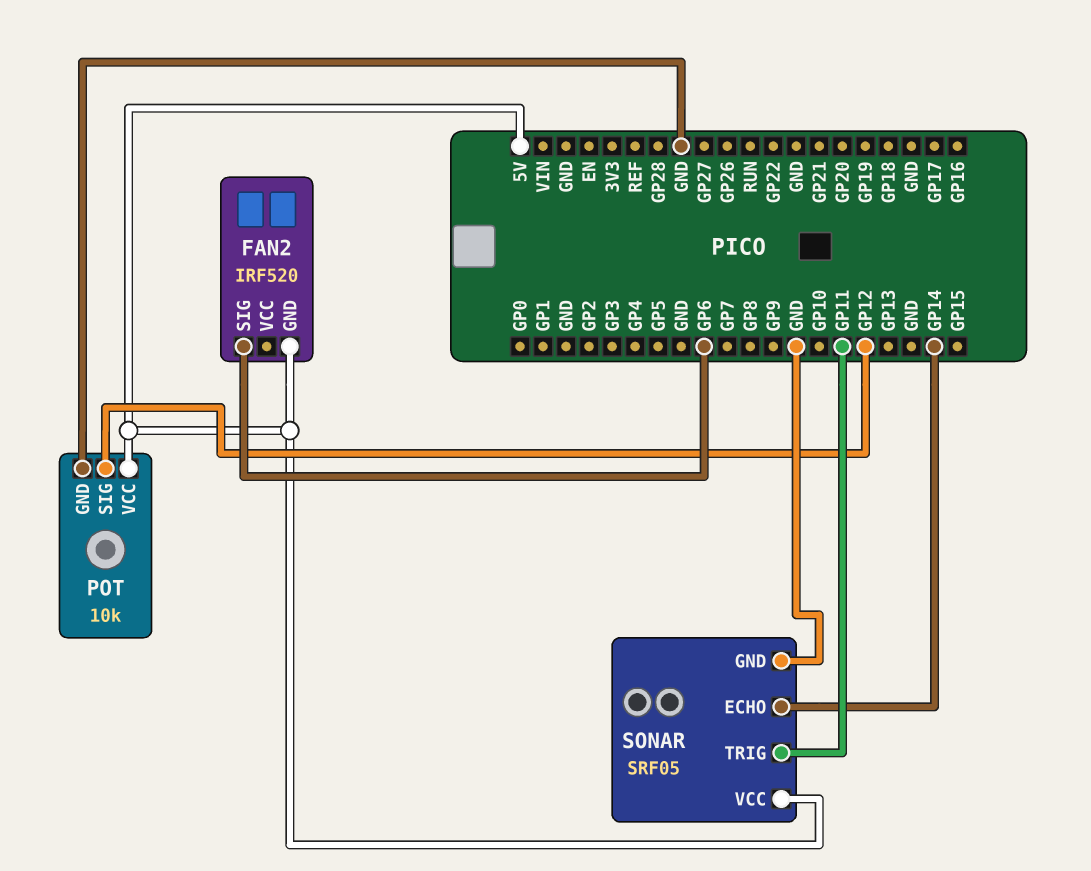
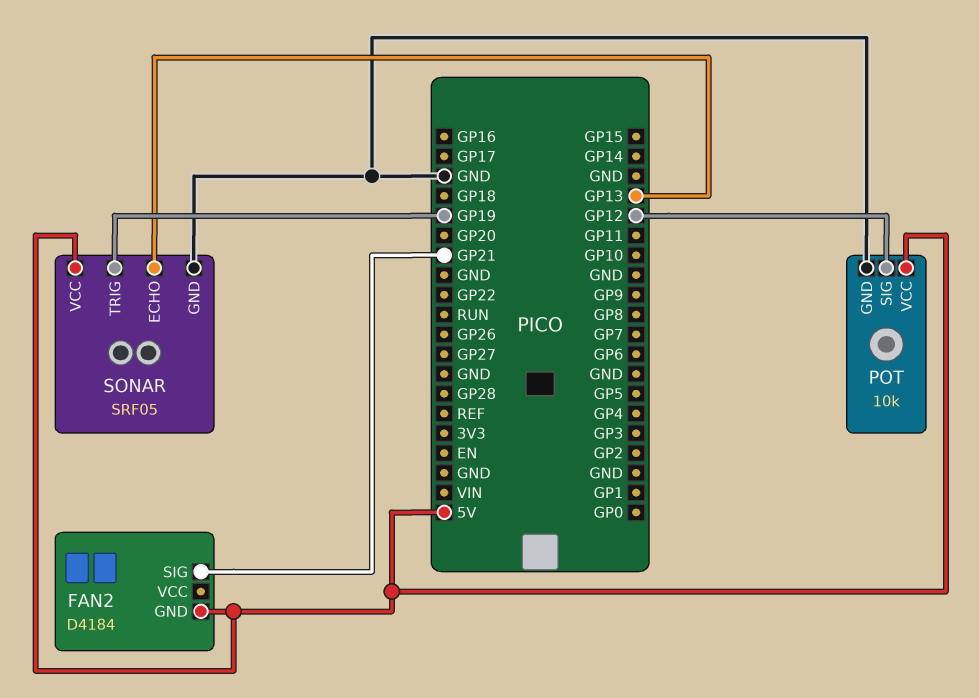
FAN2: IRF520 -> D4184
FAN2 pin SIG: GP6 -> GP21
SONAR pin ECHO: GP14 -> GP13
SONAR pin TRIG: GP11 -> GP19

